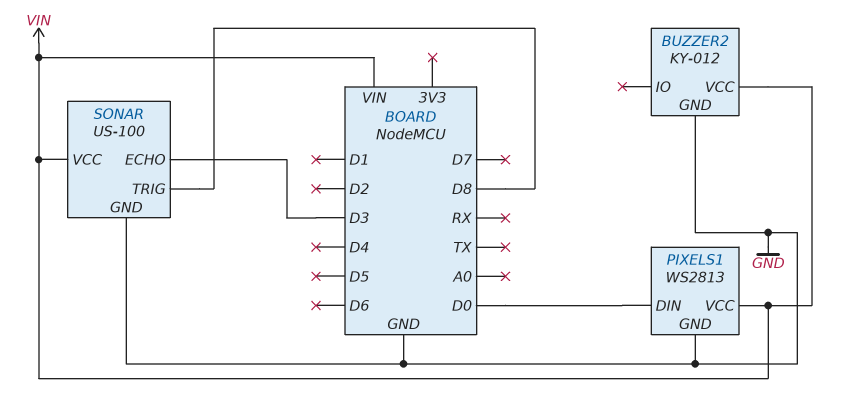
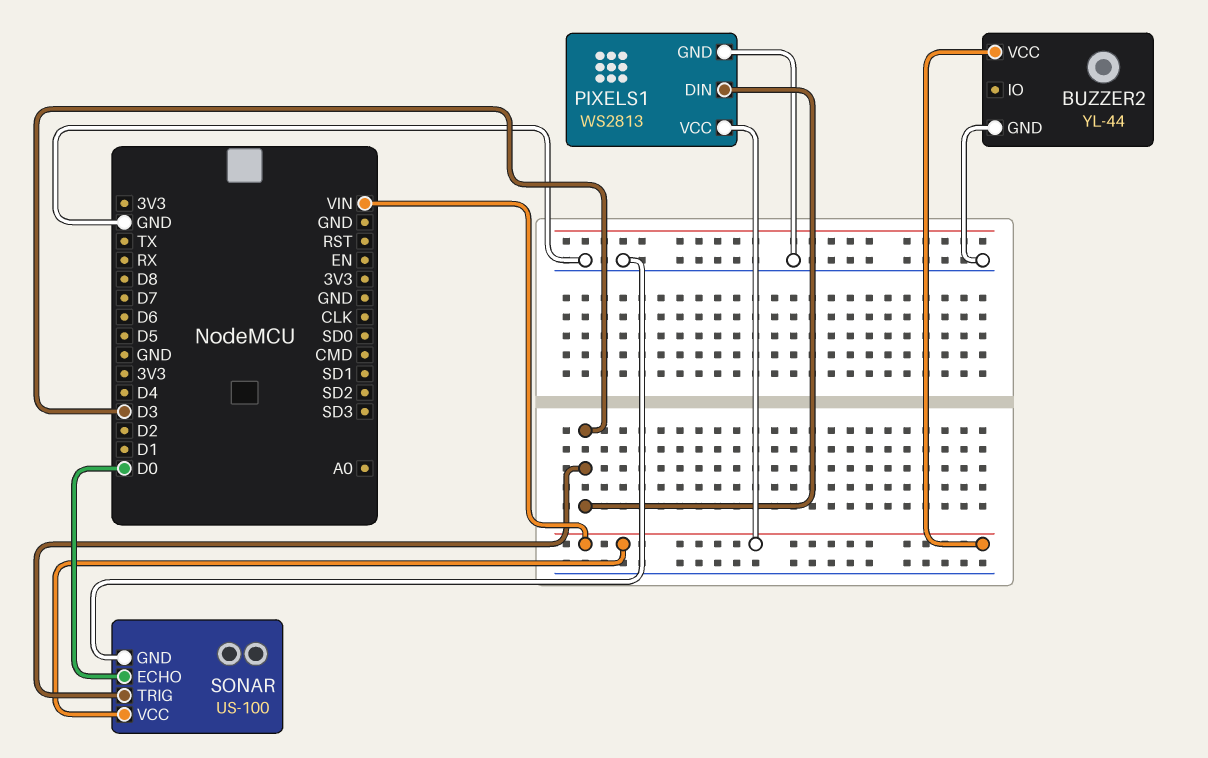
BUZZER2: KY-012 -> YL-44
PIXELS1 pin DIN: D0 -> D3
SONAR pin ECHO: D3 -> D0
SONAR pin TRIG: D8 -> D3

